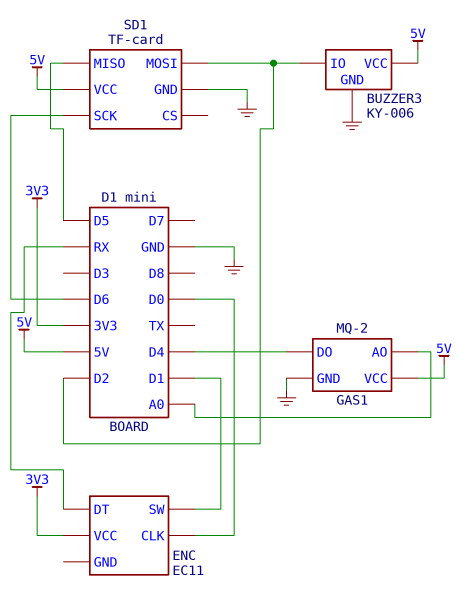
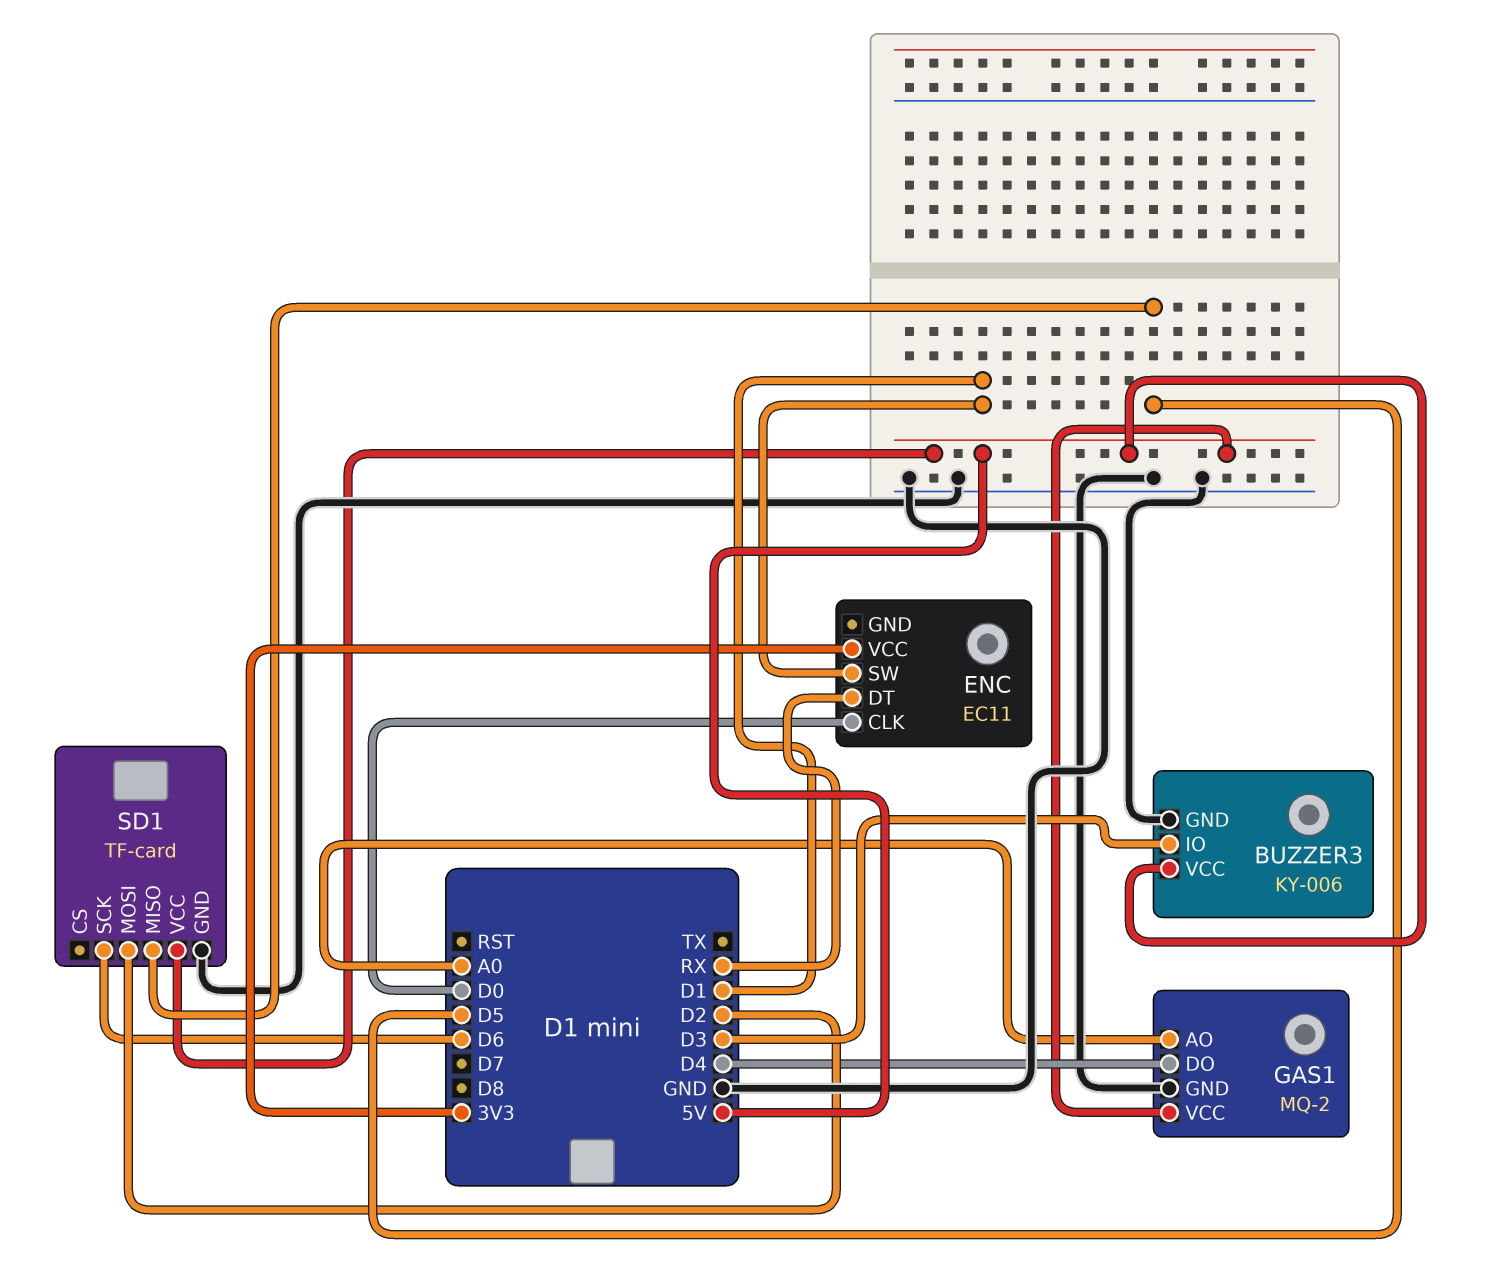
BUZZER3 pin IO: D2 -> D3

